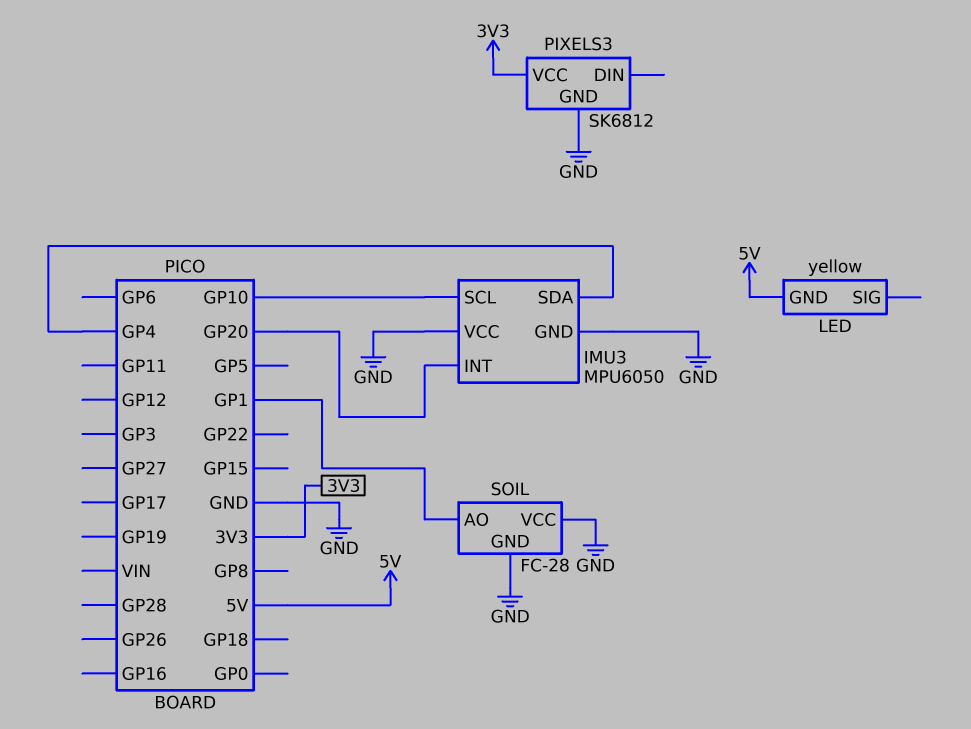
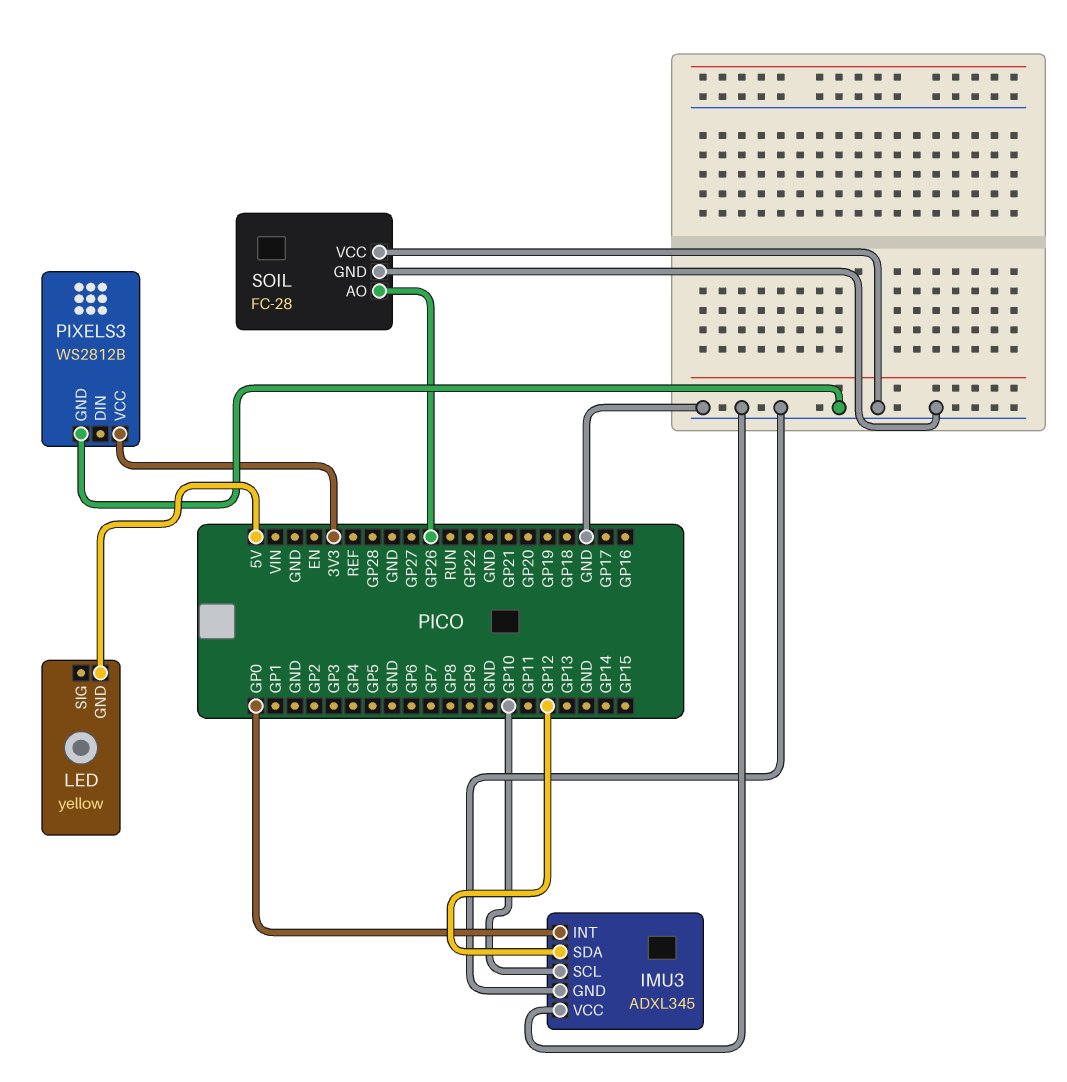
IMU3: MPU6050 -> ADXL345
IMU3 pin INT: GP20 -> GP0
IMU3 pin SDA: GP4 -> GP12
PIXELS3: SK6812 -> WS2812B
SOIL pin AO: GP1 -> GP26

